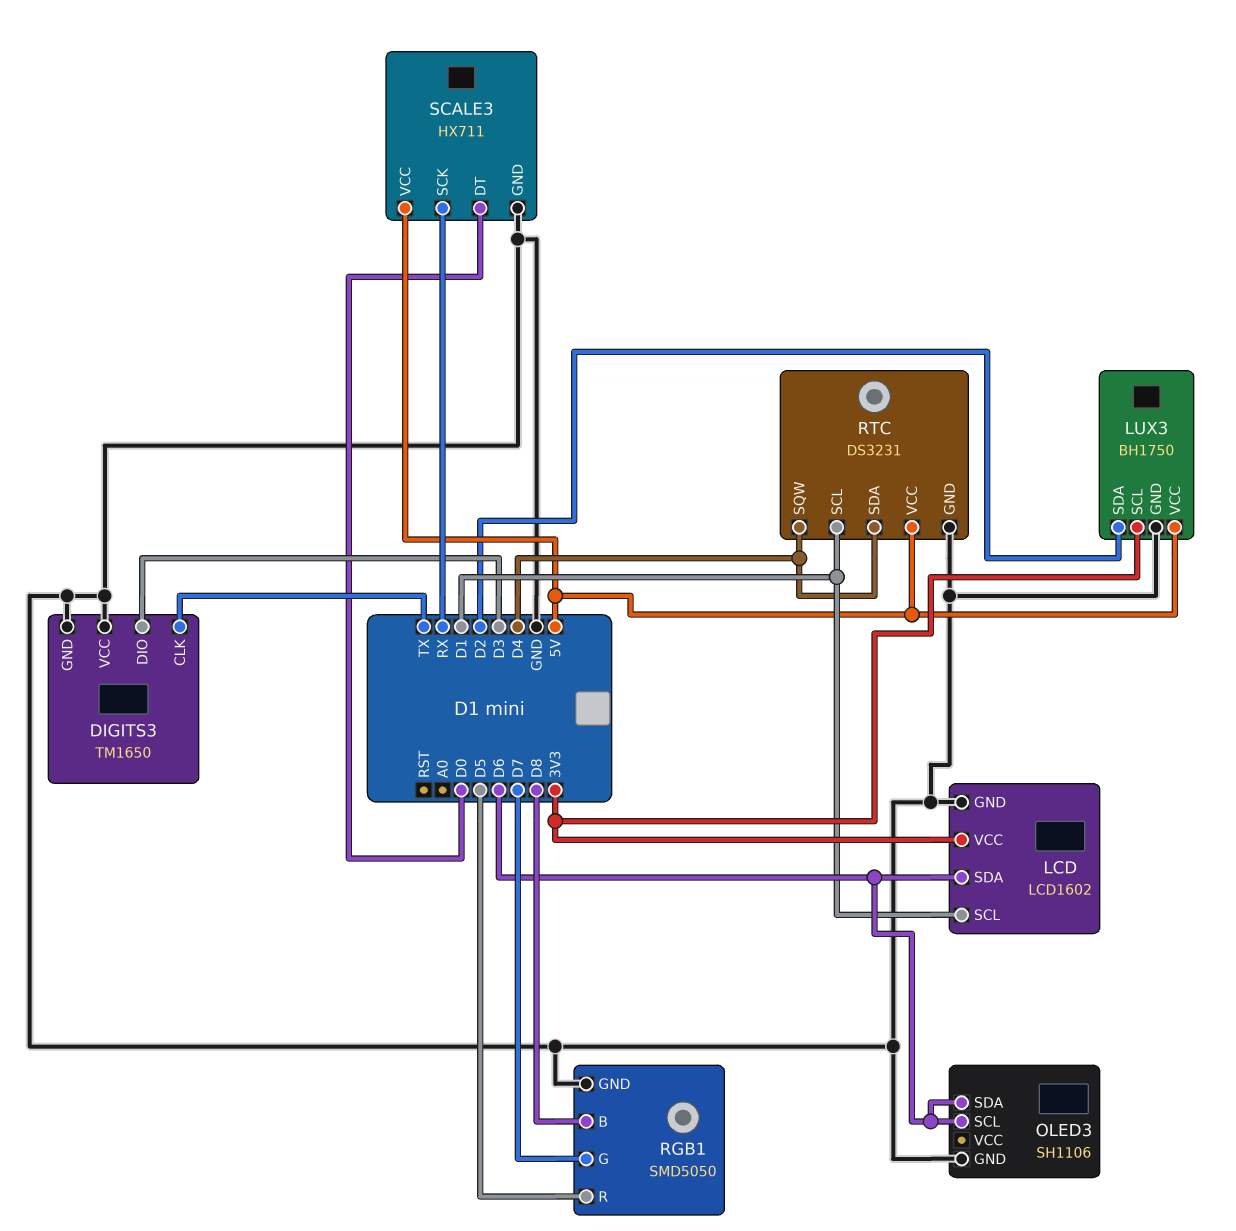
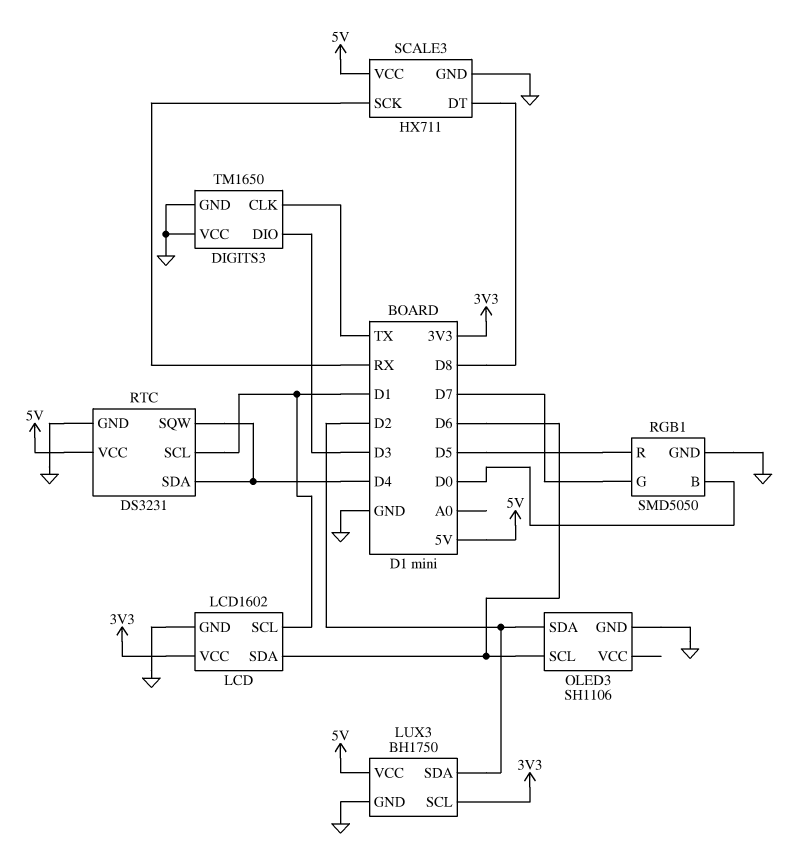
OLED3 pin SDA: D6 -> D2
RGB1 pin B: D8 -> D0
SCALE3 pin DT: D0 -> D8

